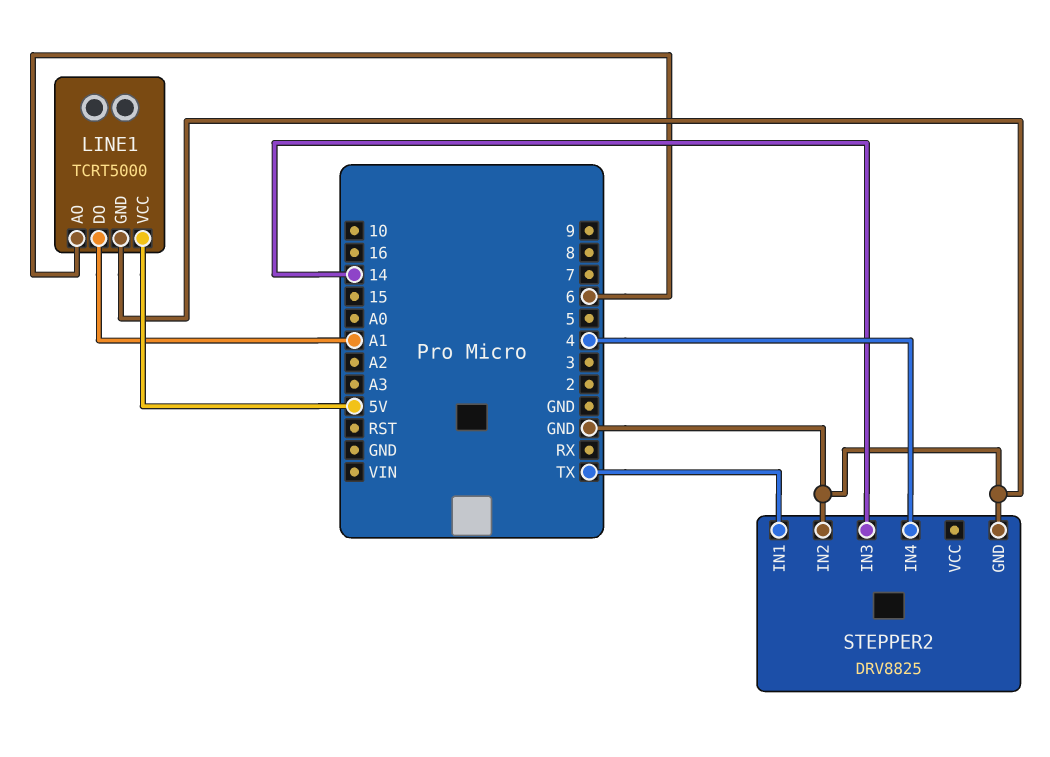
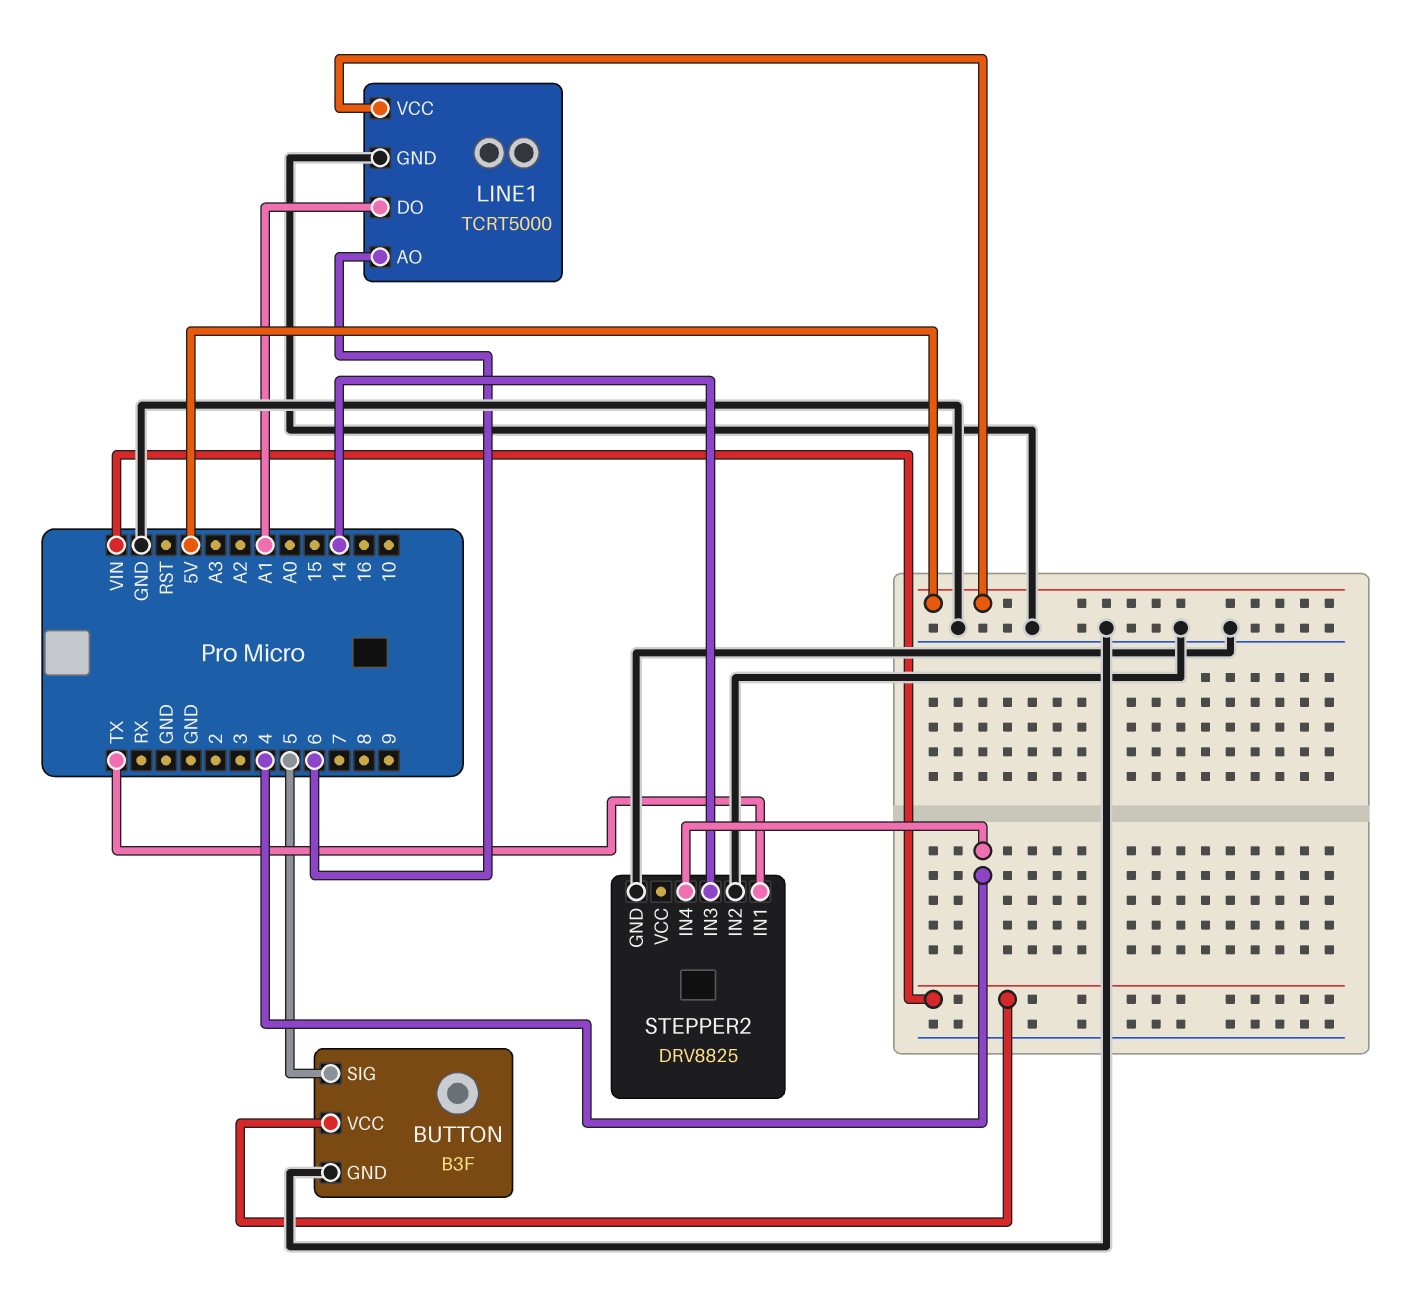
BUTTON: none -> B3F
BUTTON pin GND: none -> GND
BUTTON pin SIG: none -> 5
BUTTON pin VCC: none -> VIN

